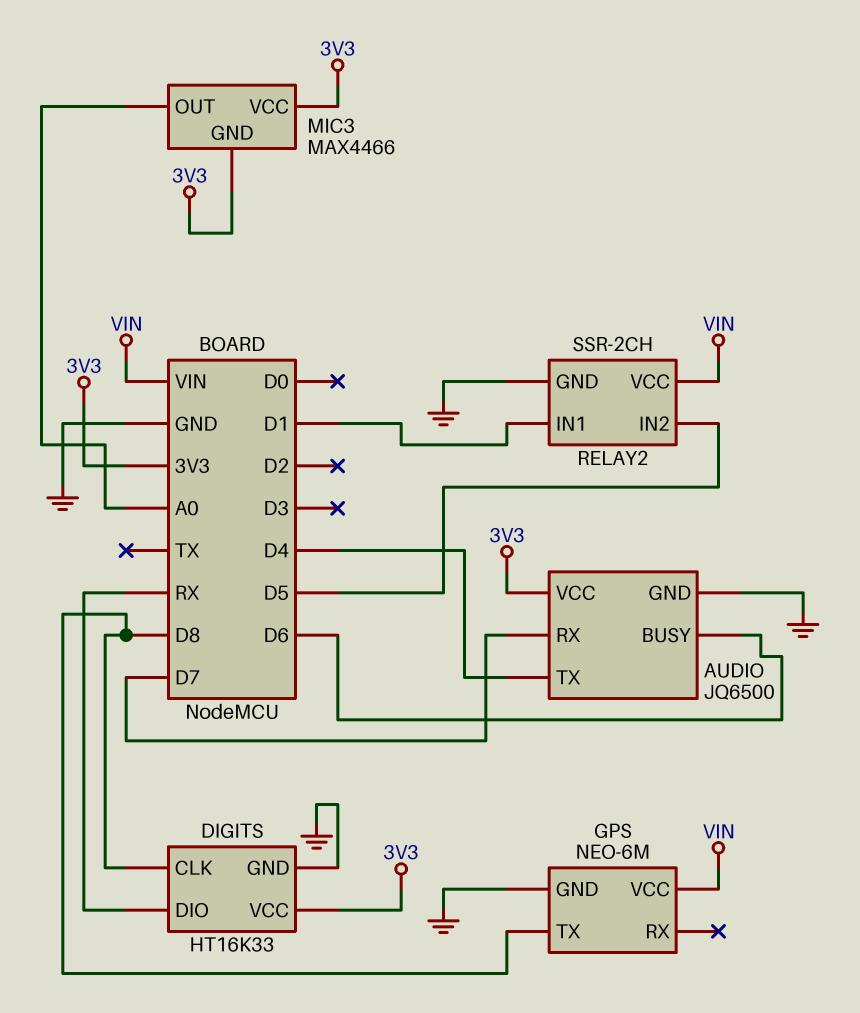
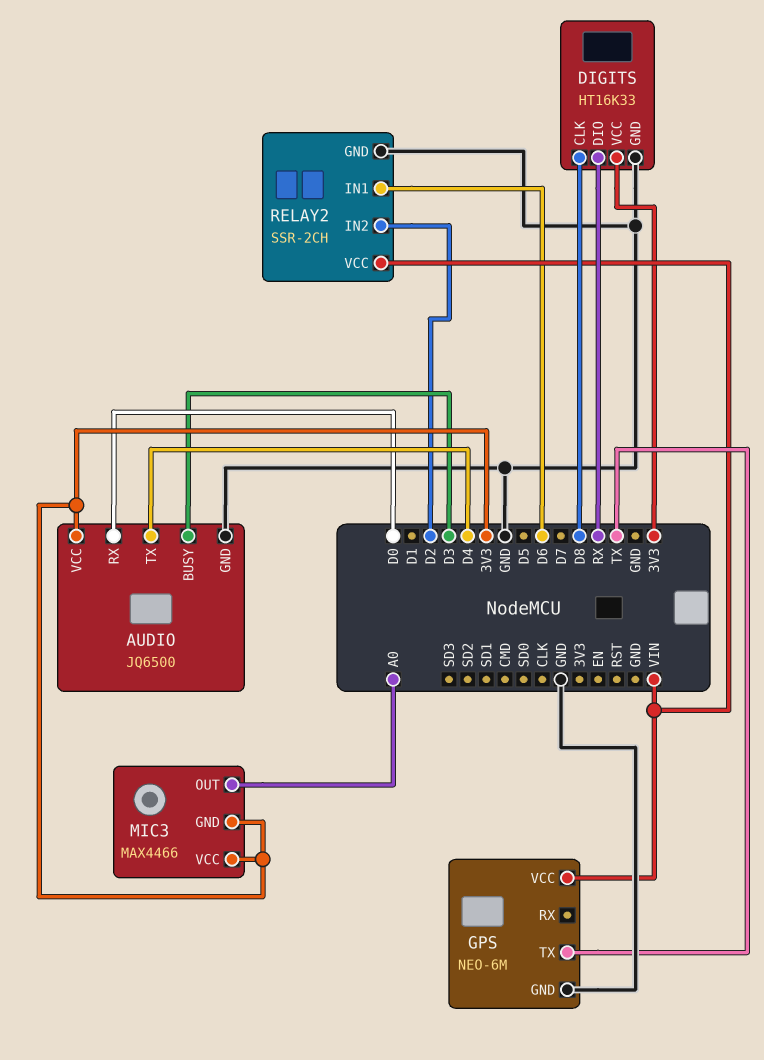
AUDIO pin BUSY: D6 -> D3
AUDIO pin RX: D7 -> D0
GPS pin TX: D8 -> TX
RELAY2 pin IN1: D1 -> D6
RELAY2 pin IN2: D5 -> D2

